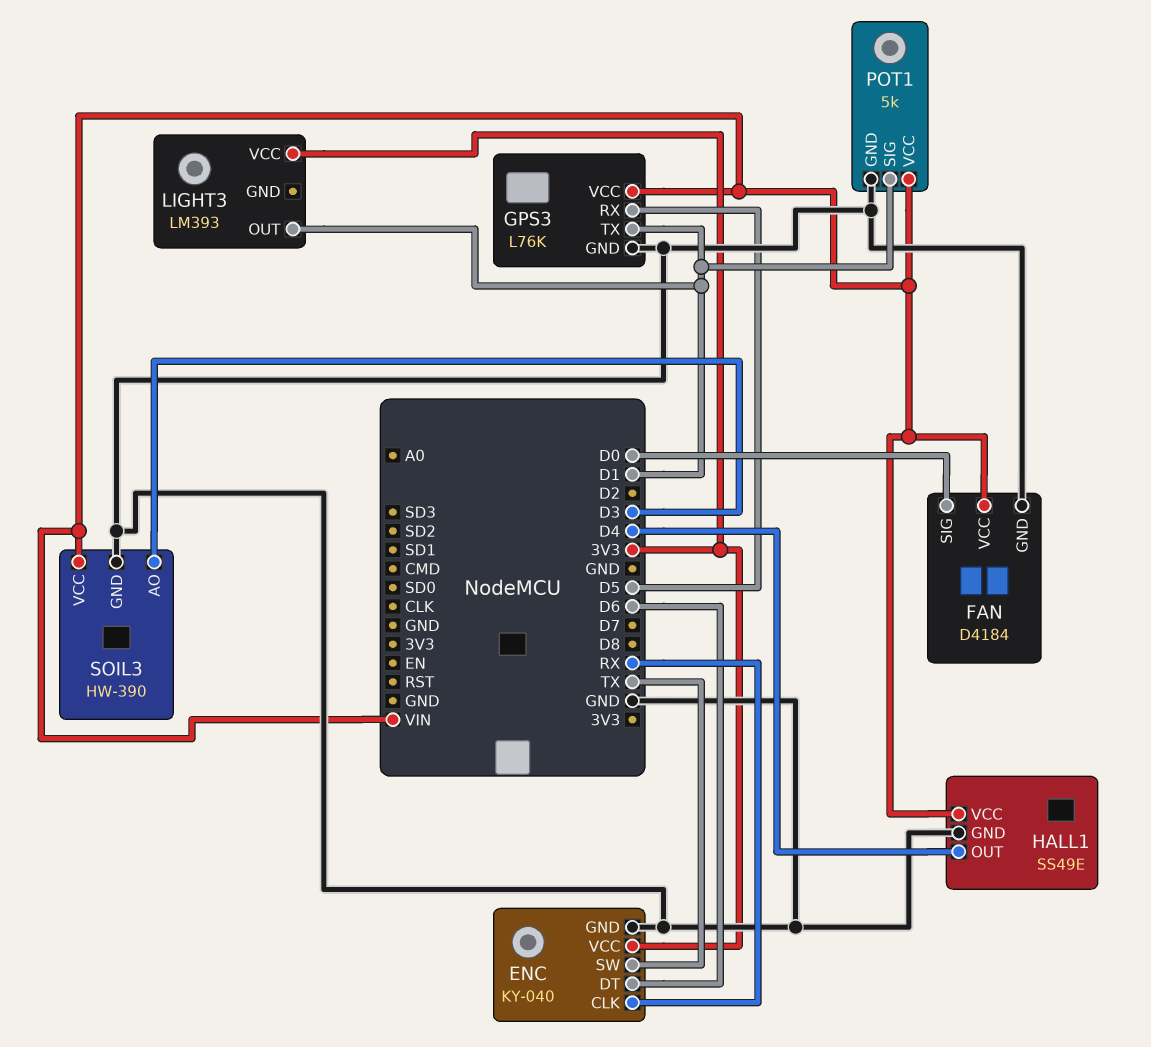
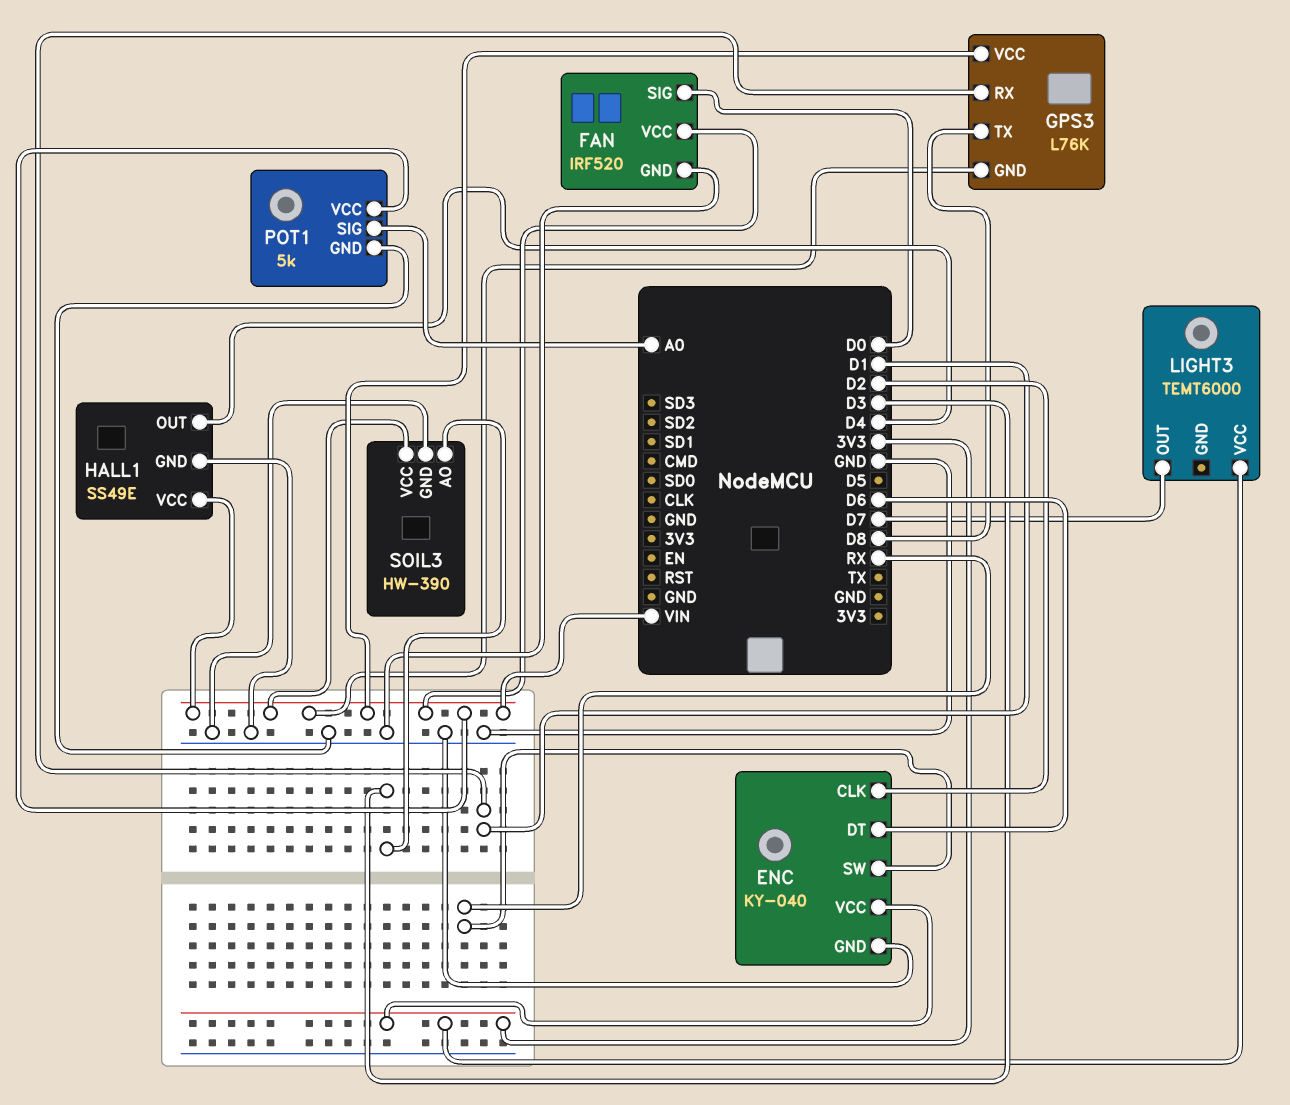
ENC pin CLK: RX -> D2
ENC pin SW: TX -> RX
FAN: D4184 -> IRF520
GPS3 pin GND: GND -> VIN
GPS3 pin RX: D5 -> D1
GPS3 pin TX: D1 -> D8
LIGHT3: LM393 -> TEMT6000
LIGHT3 pin OUT: D1 -> D7
POT1 pin SIG: D1 -> A0

